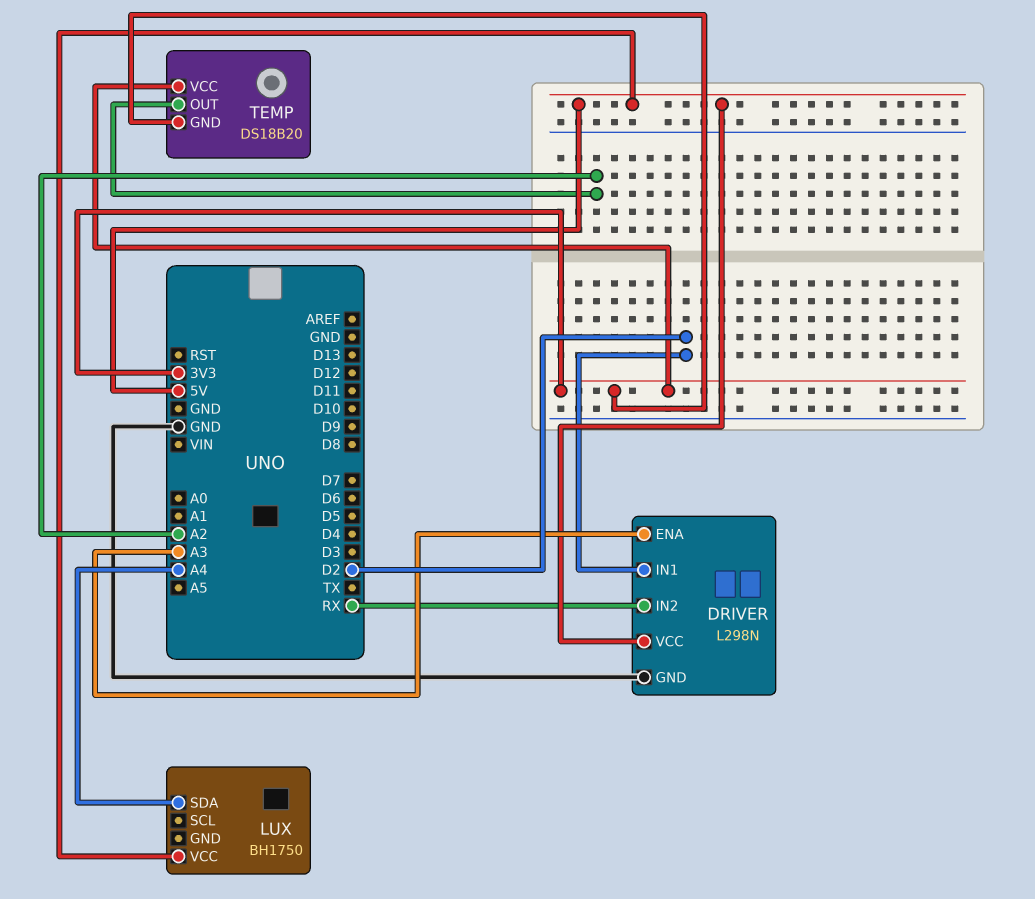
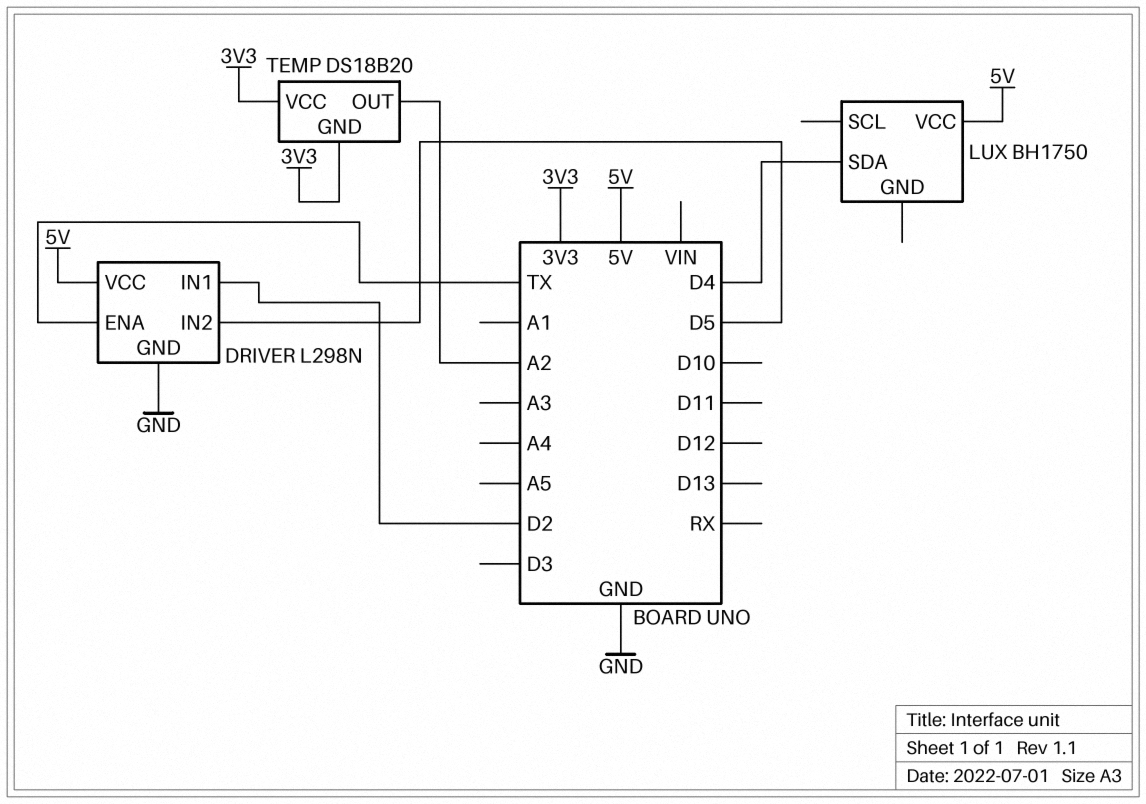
DRIVER pin ENA: A3 -> TX
DRIVER pin IN2: RX -> D5
LUX pin SDA: A4 -> D4

